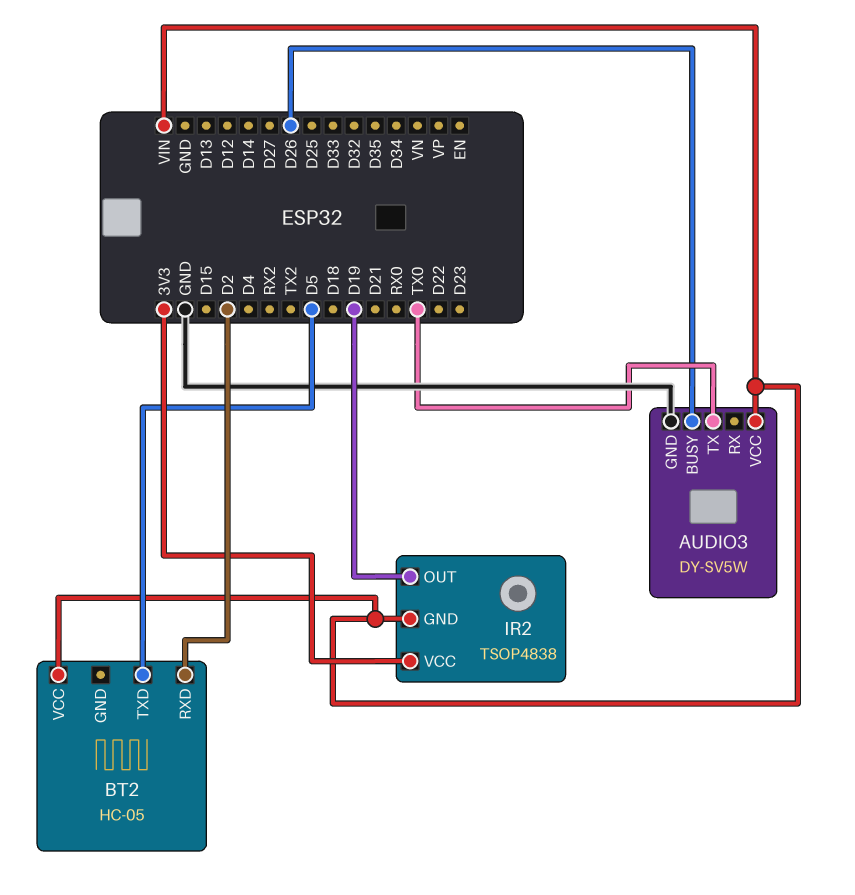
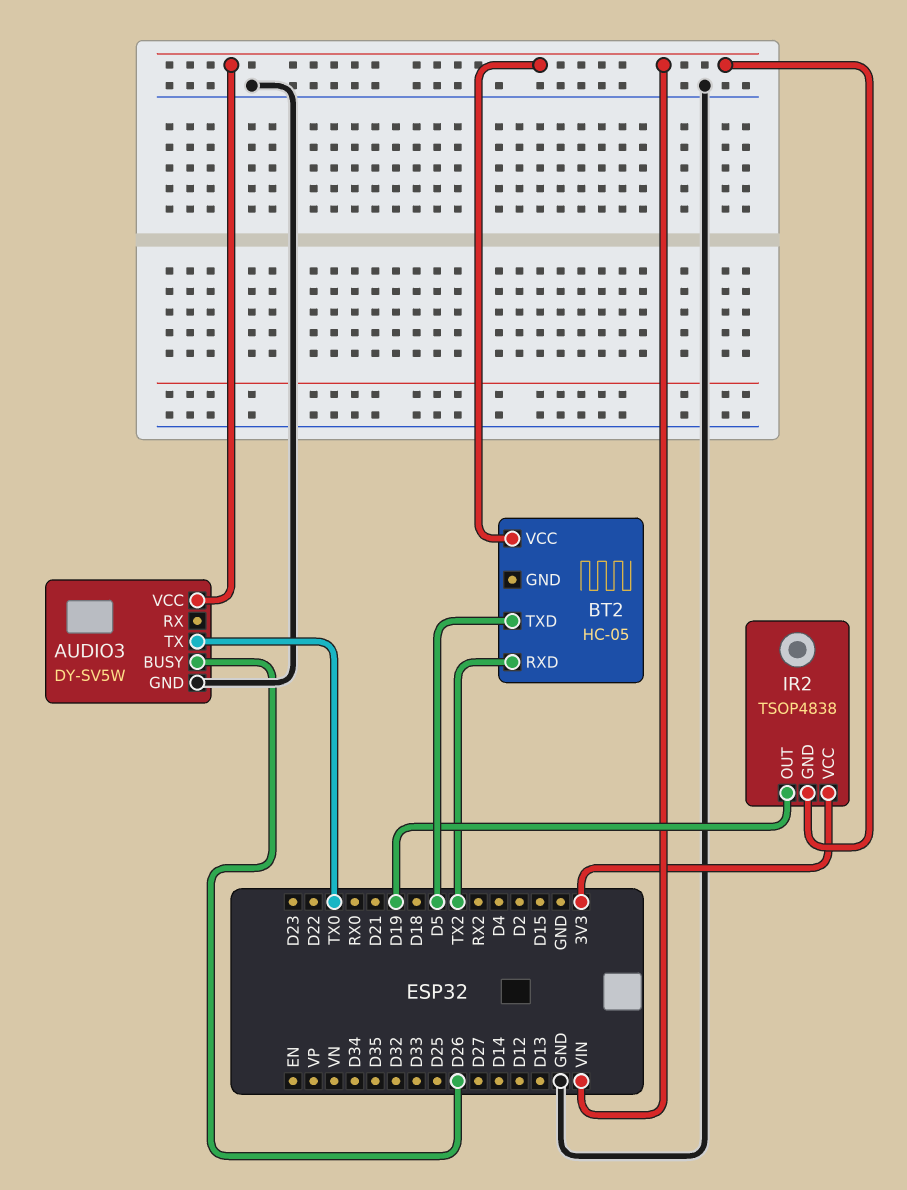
BT2 pin RXD: D2 -> TX2

